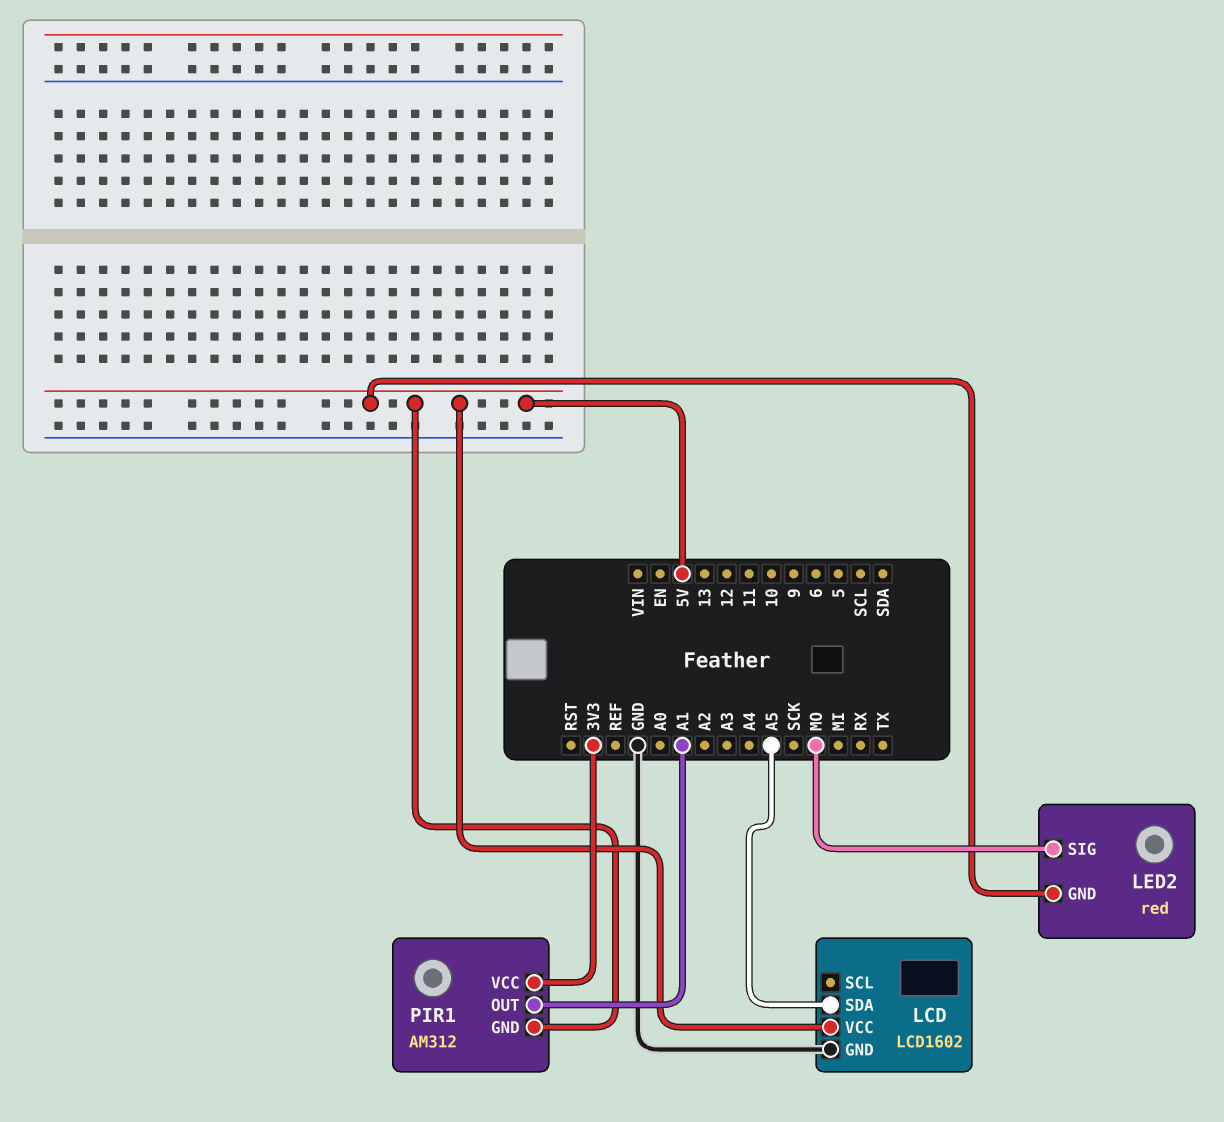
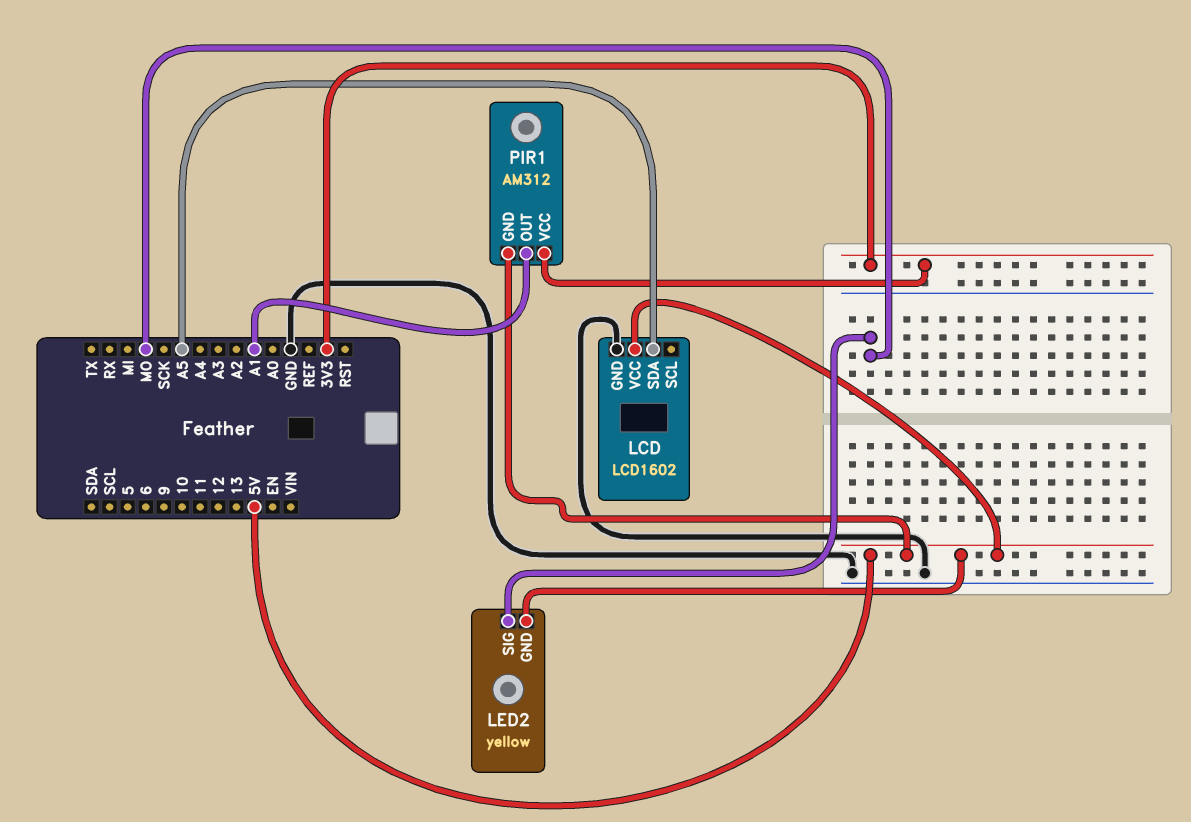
LED2: red -> yellow

